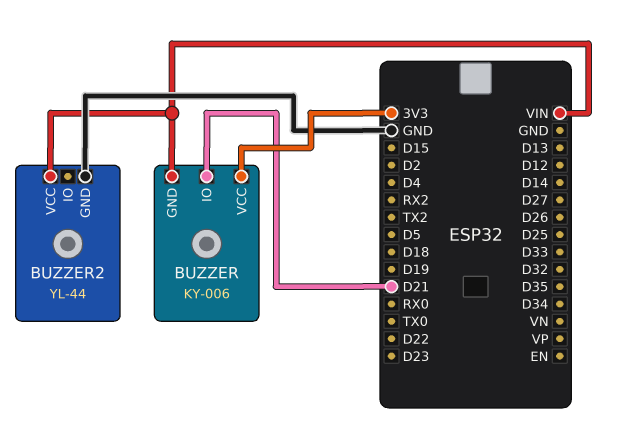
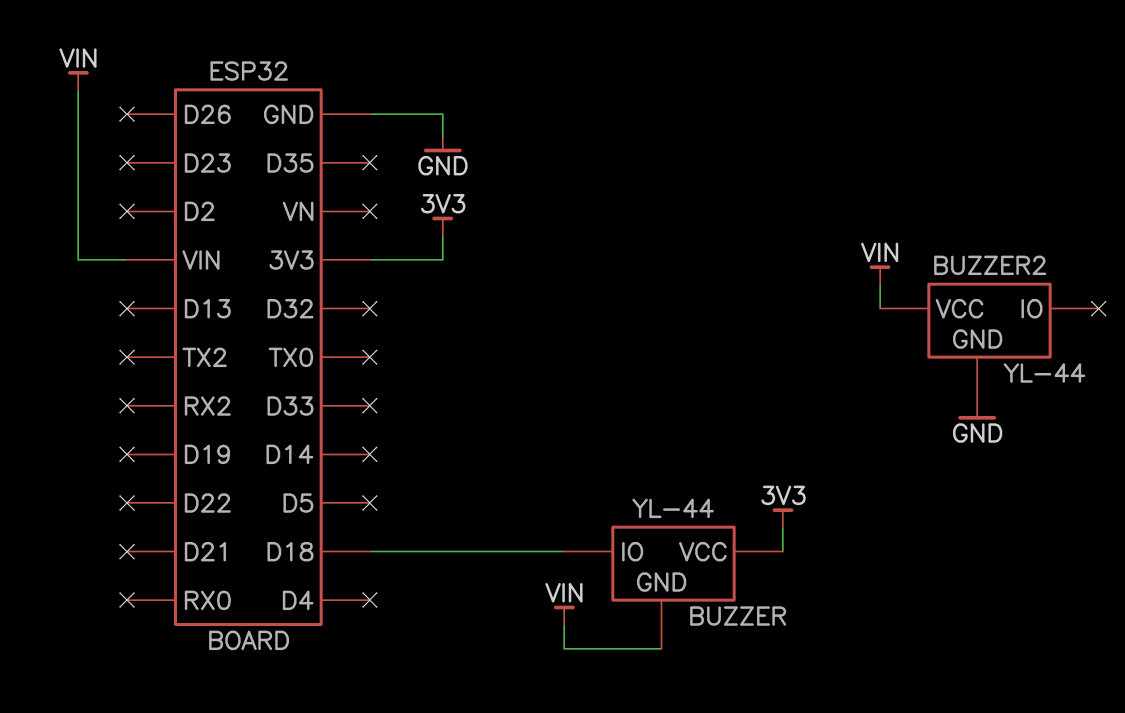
BUZZER: KY-006 -> YL-44
BUZZER pin IO: D21 -> D18

